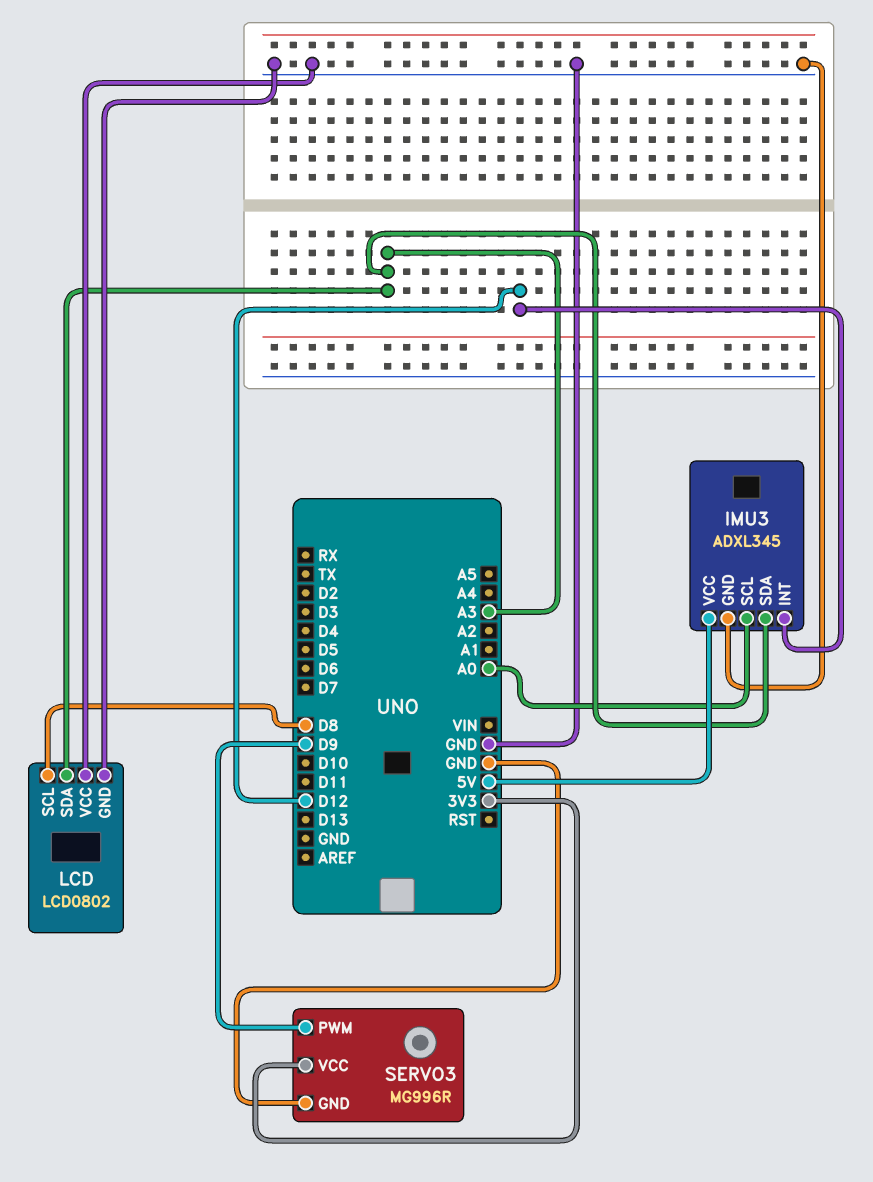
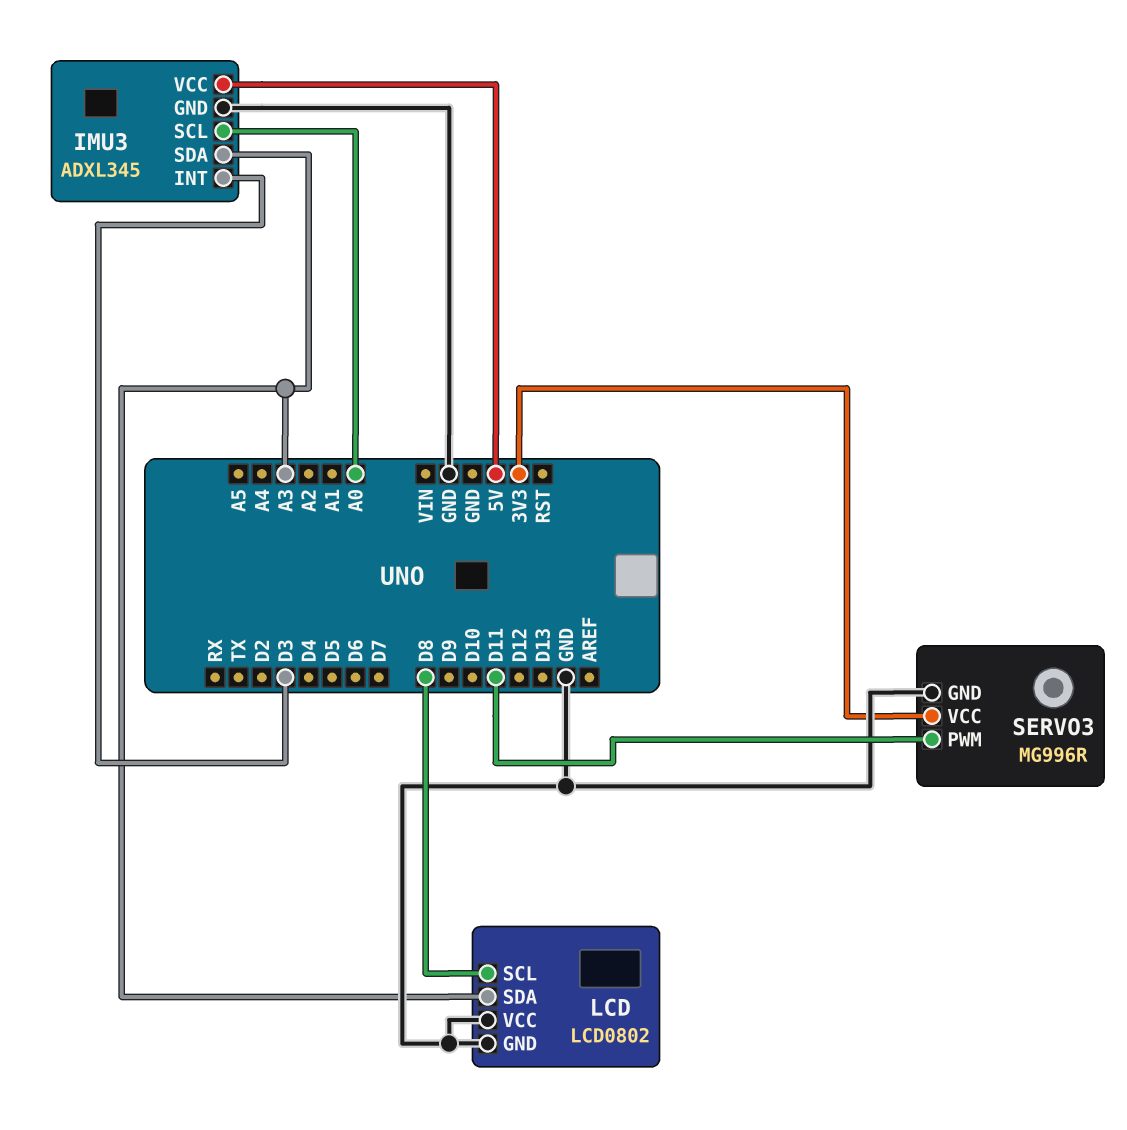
IMU3 pin INT: D12 -> D3
SERVO3 pin PWM: D9 -> D11

